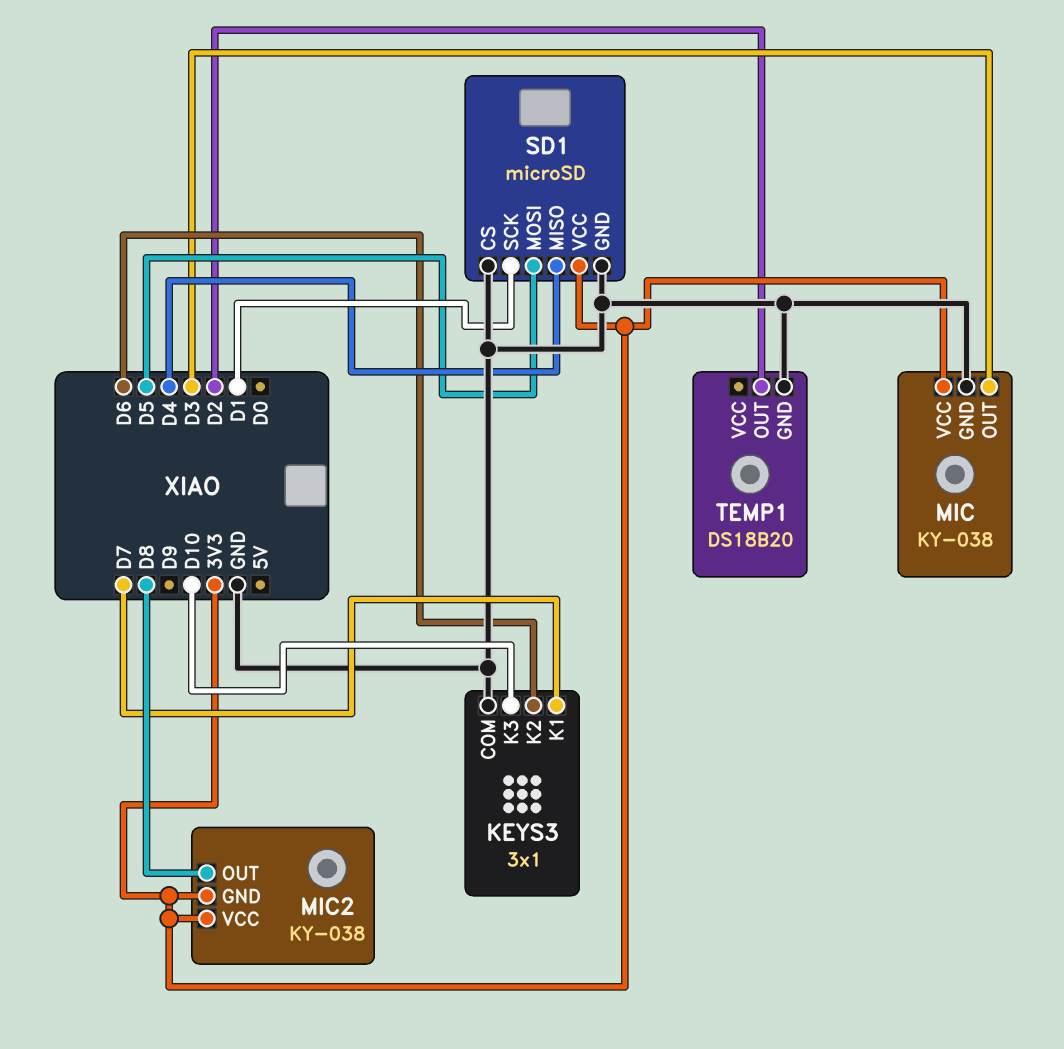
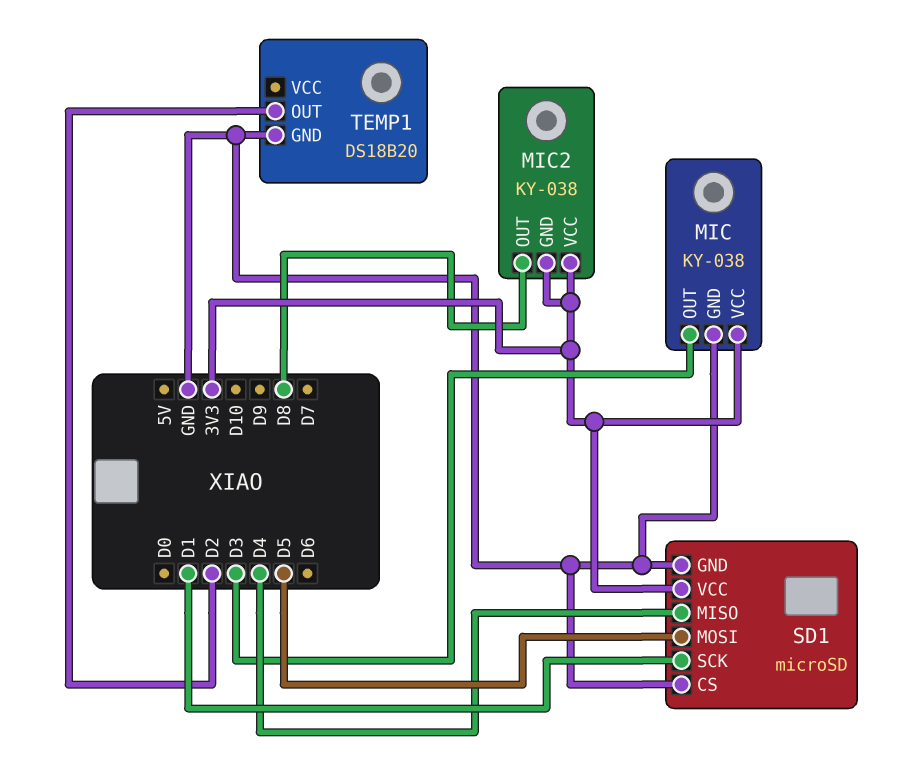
KEYS3: 3x1 -> none
KEYS3 pin COM: GND -> none
KEYS3 pin K1: D7 -> none
KEYS3 pin K2: D6 -> none
KEYS3 pin K3: D10 -> none

